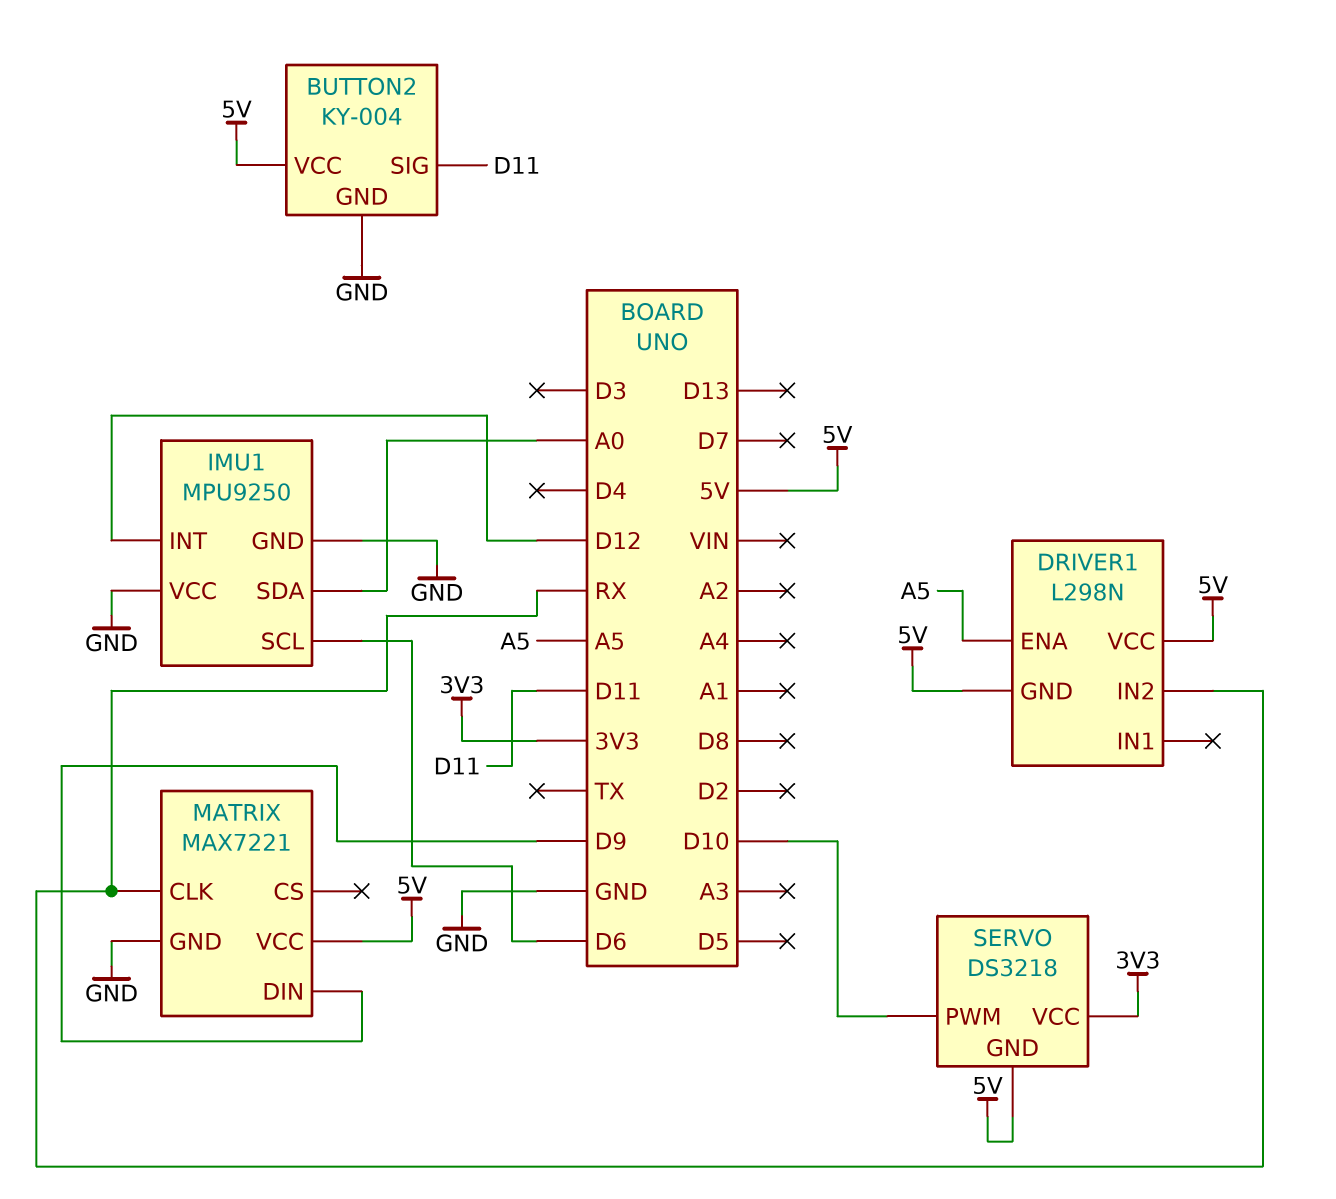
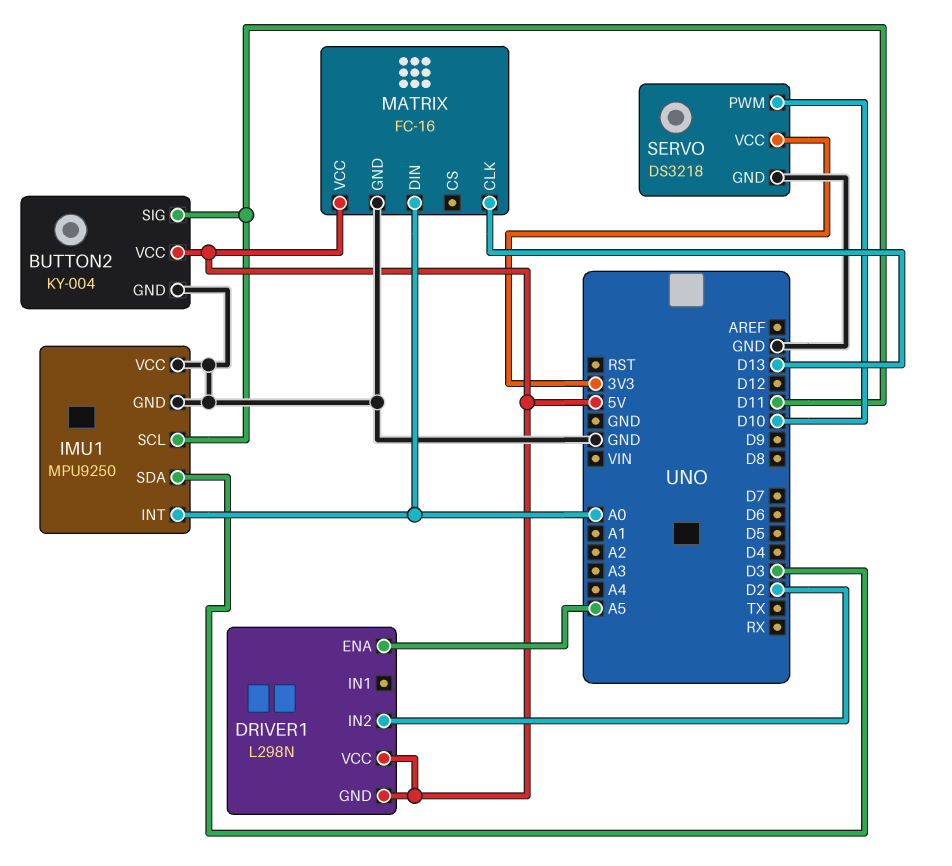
DRIVER1 pin IN2: RX -> D2
IMU1 pin INT: D12 -> A0
IMU1 pin SCL: D6 -> D11
IMU1 pin SDA: A0 -> D3
MATRIX: MAX7221 -> FC-16
MATRIX pin CLK: RX -> D13
MATRIX pin DIN: D9 -> A0
SERVO pin GND: 5V -> GND

